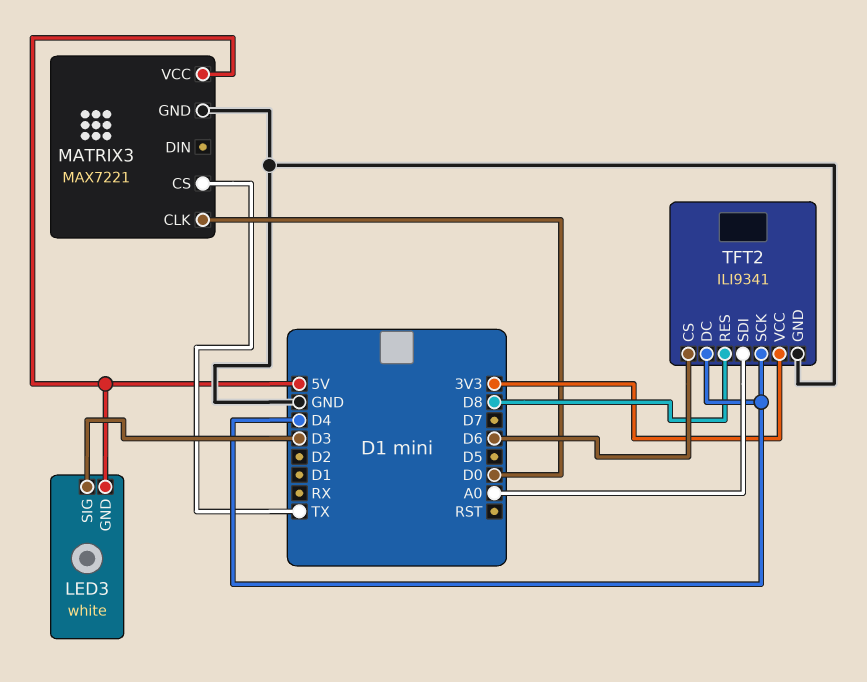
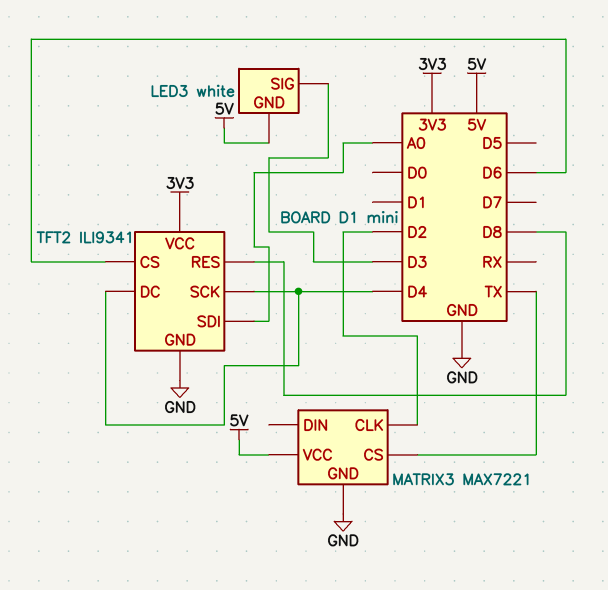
MATRIX3 pin CLK: D0 -> D2

